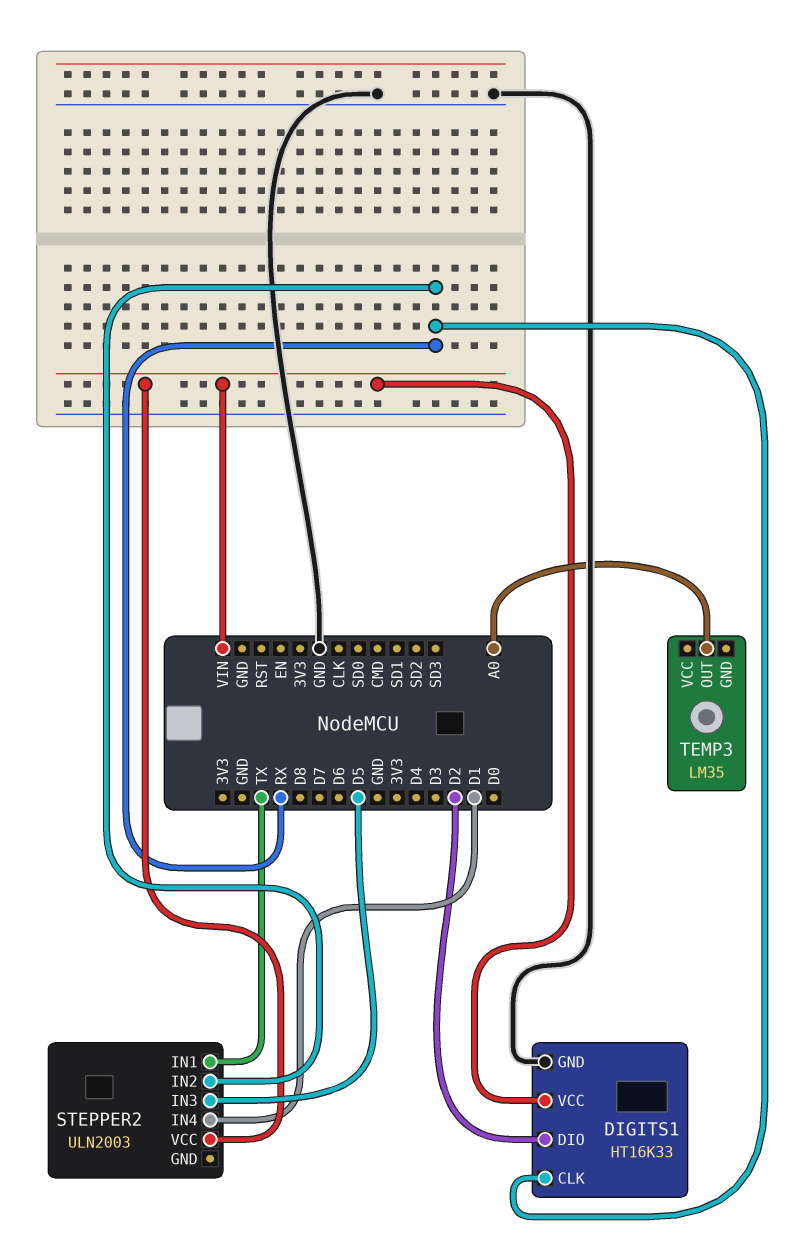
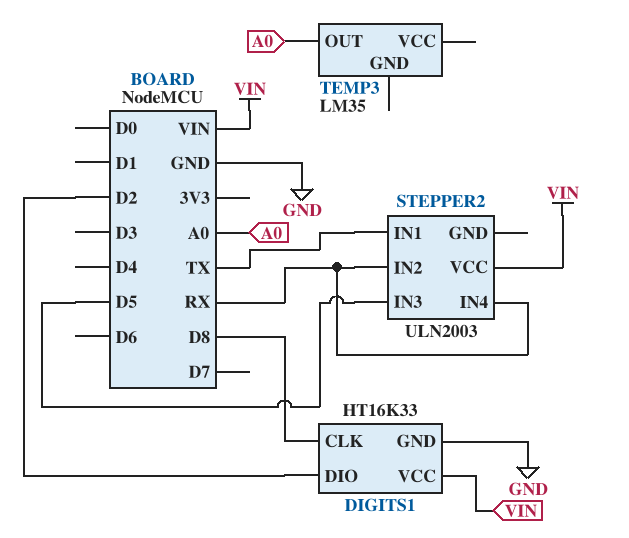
DIGITS1 pin CLK: RX -> D8
STEPPER2 pin IN4: D1 -> RX

